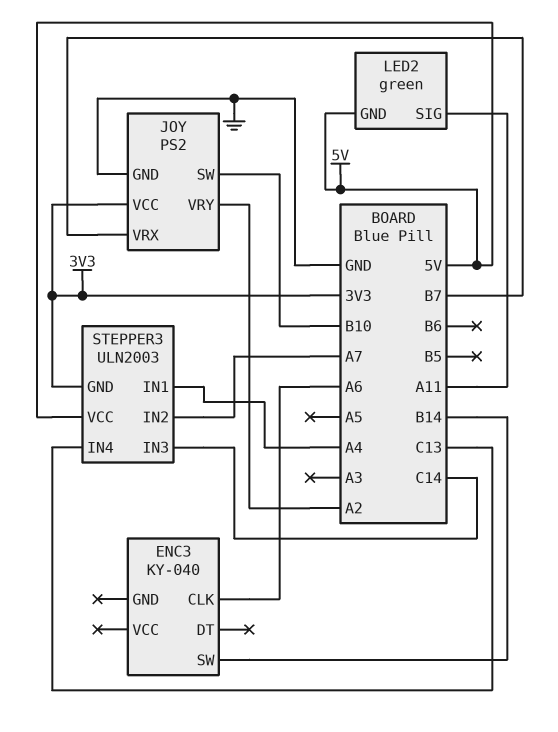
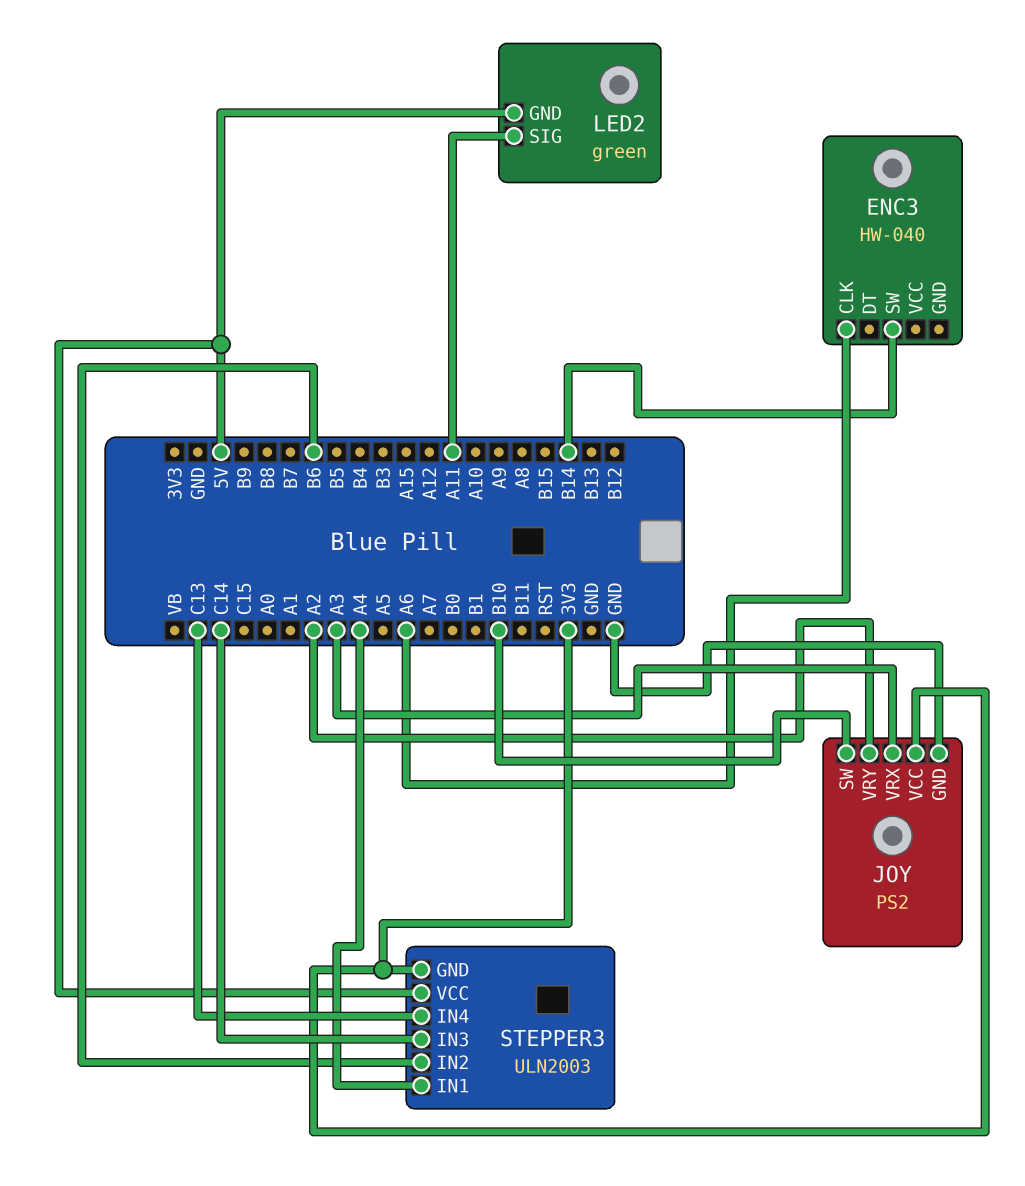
ENC3: KY-040 -> HW-040
JOY pin VRX: B7 -> A3
STEPPER3 pin IN2: A7 -> B6

